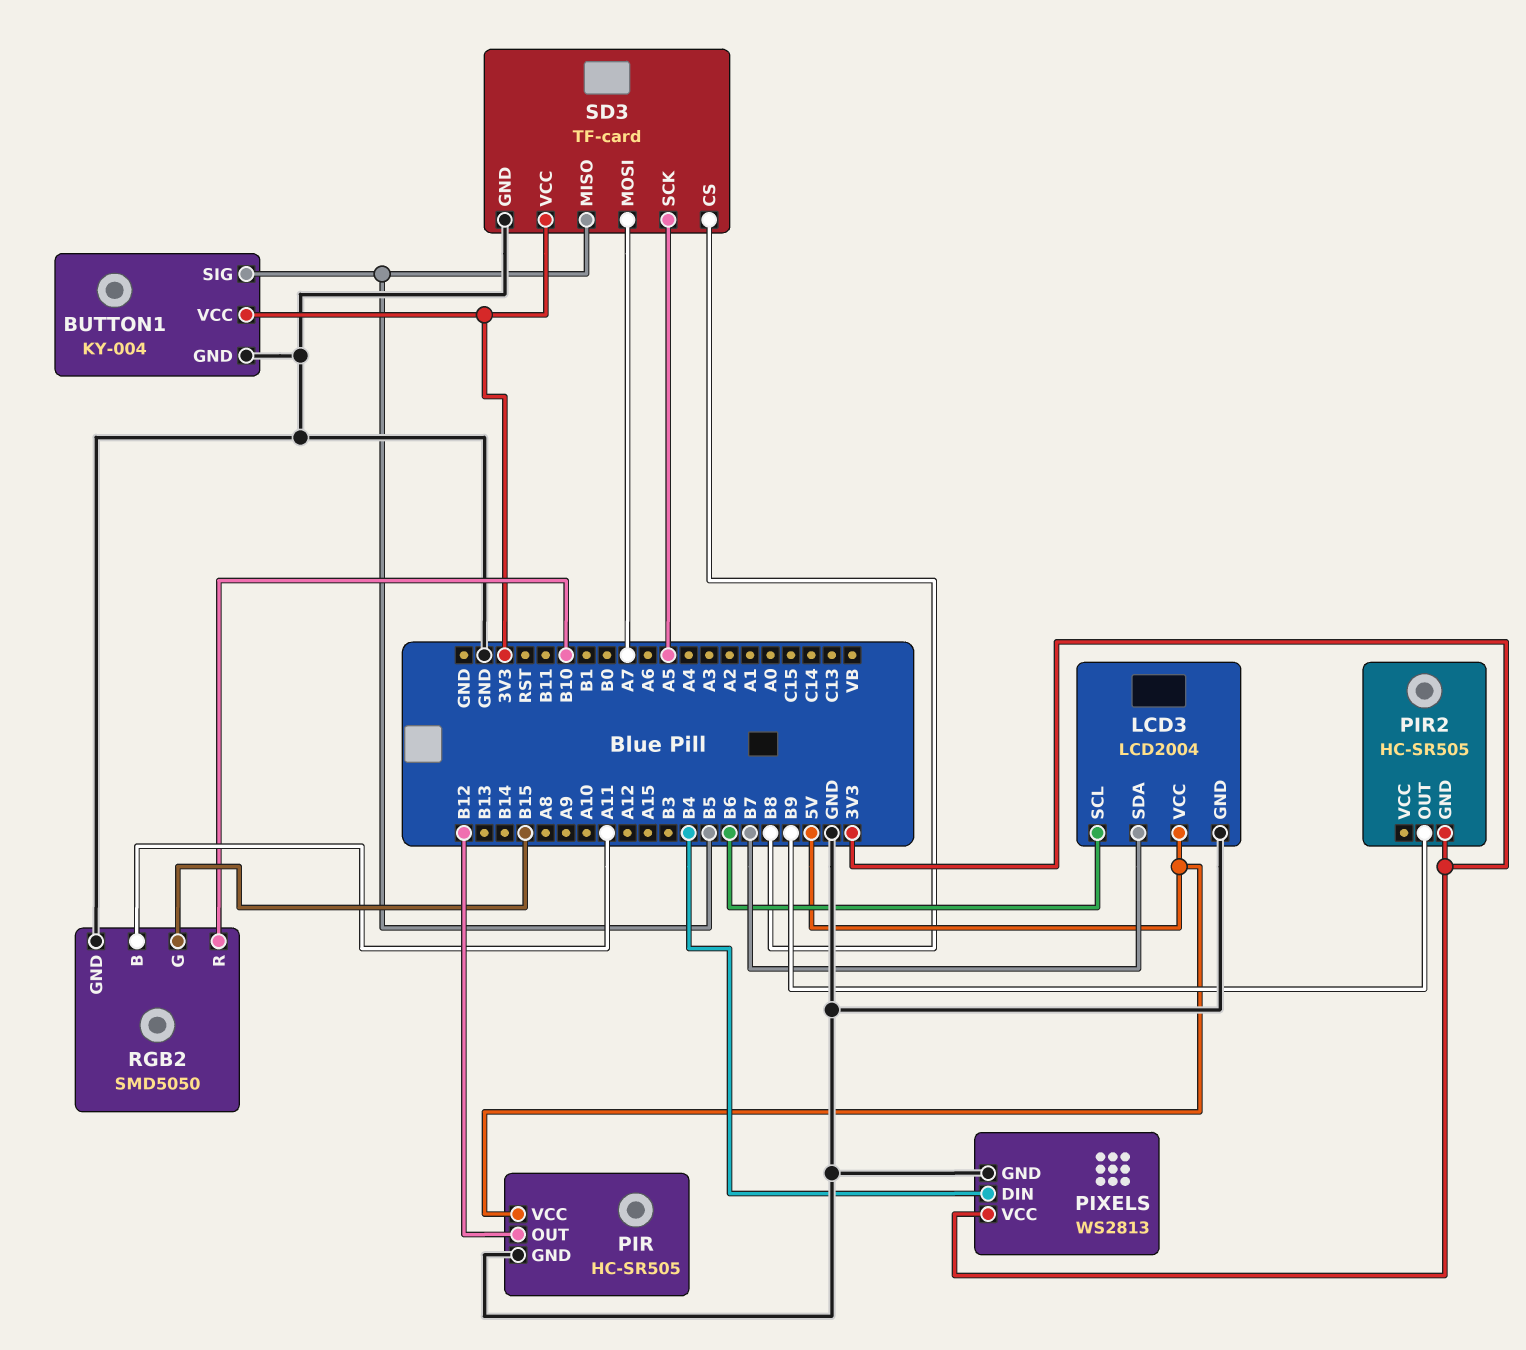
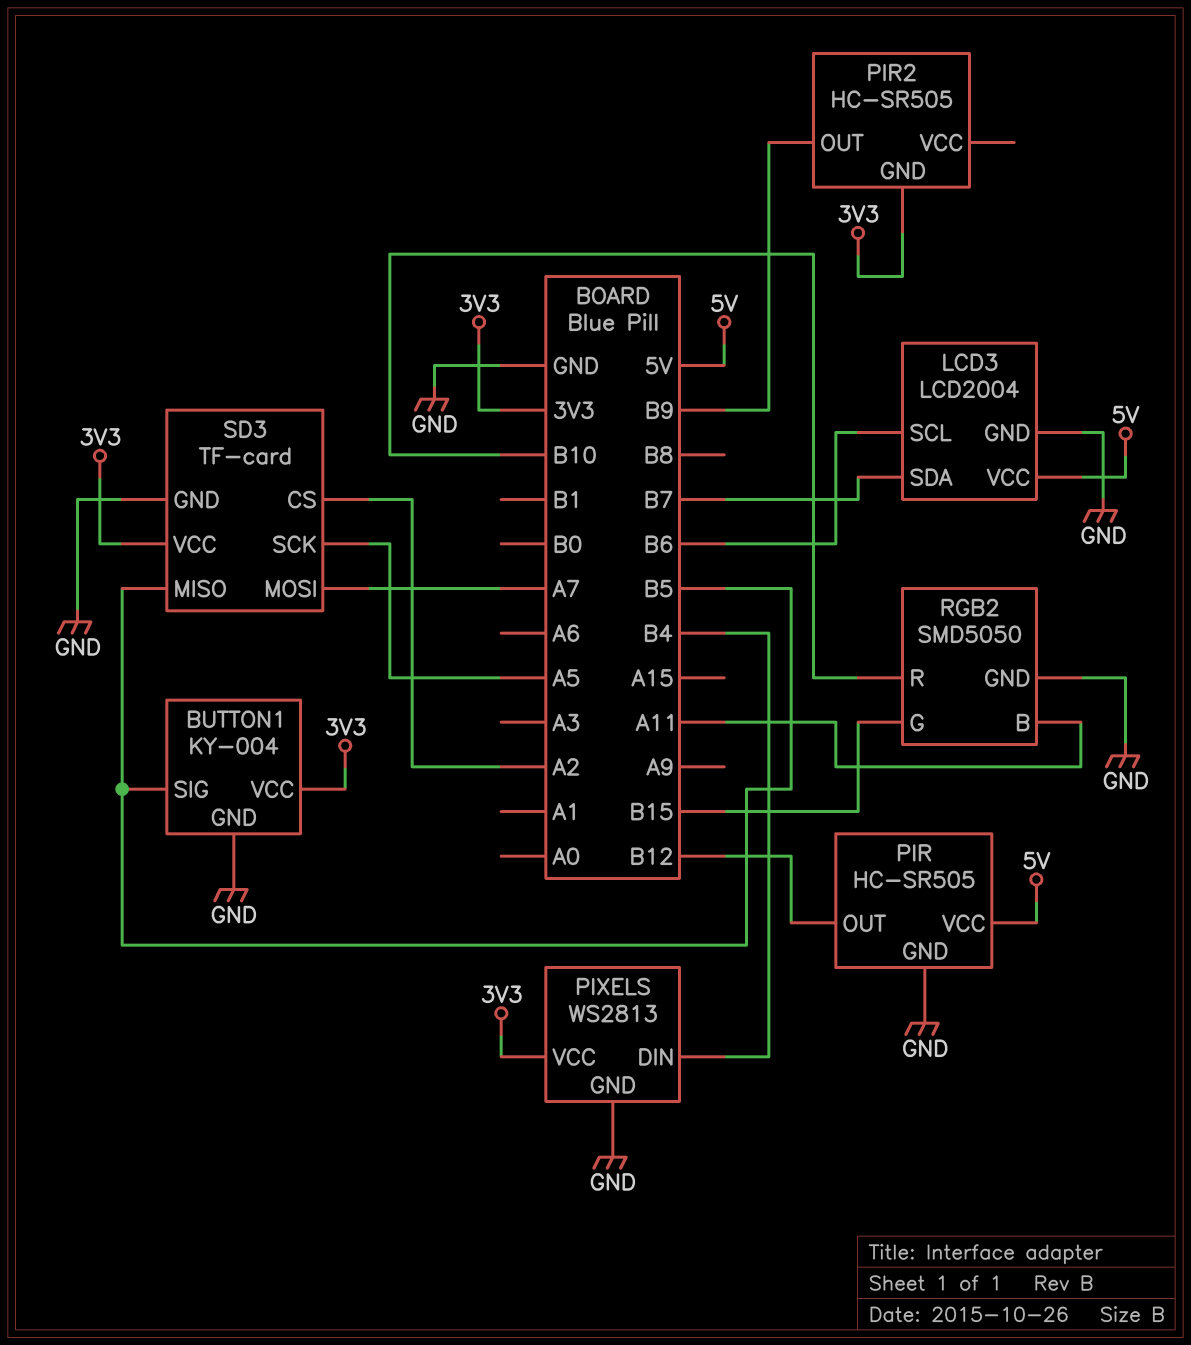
SD3 pin CS: B8 -> A2

